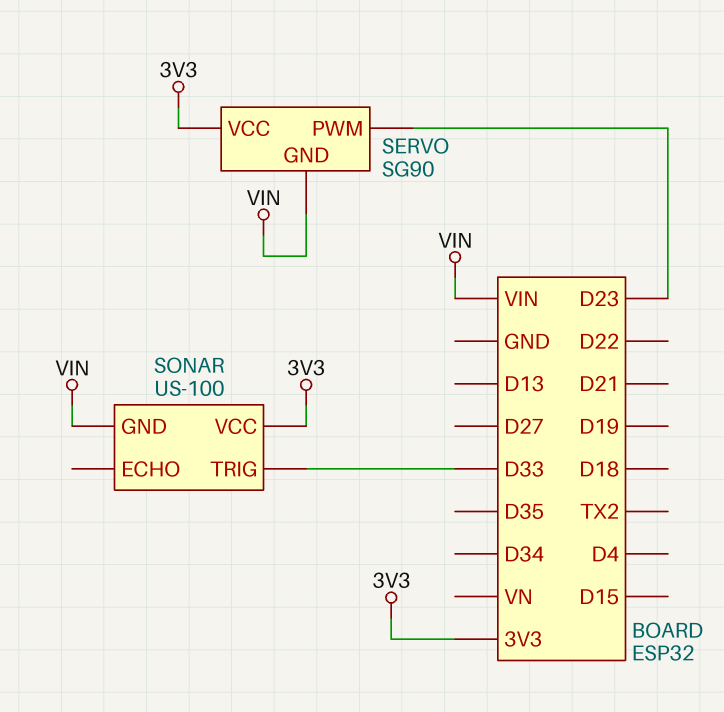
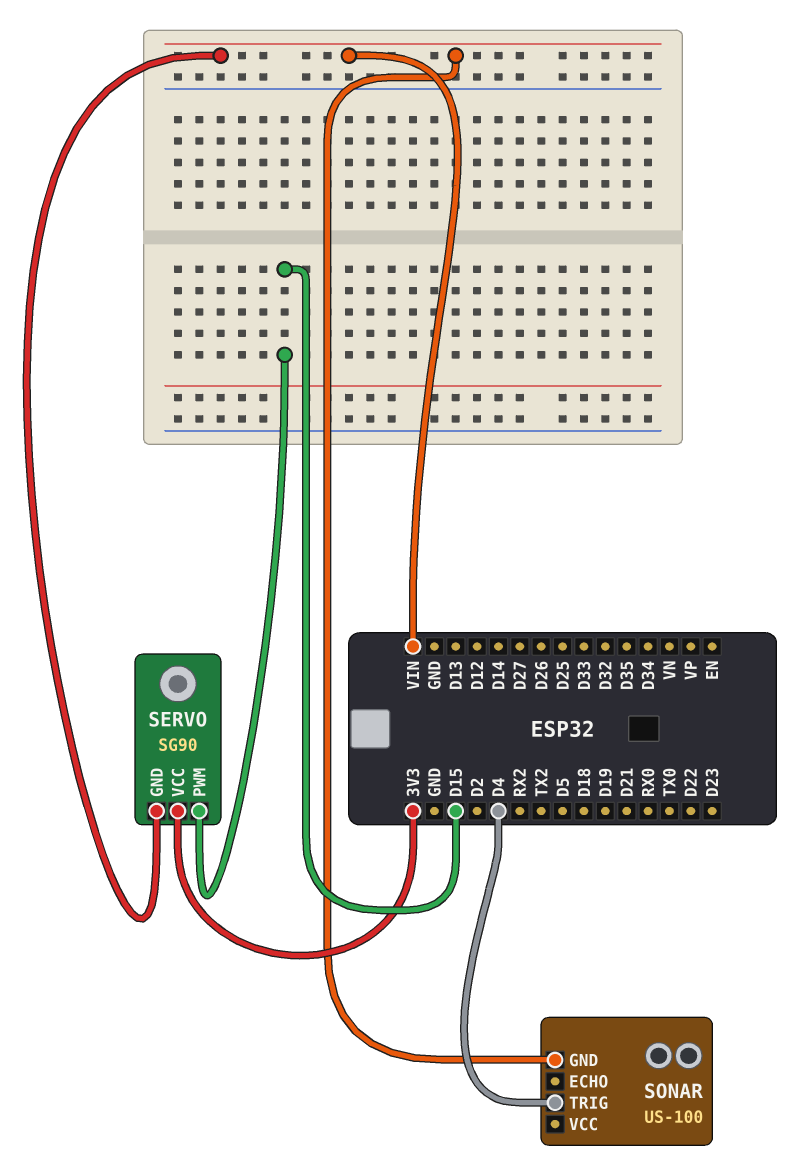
SERVO pin PWM: D23 -> D15
SONAR pin TRIG: D33 -> D4
SONAR pin VCC: 3V3 -> none

